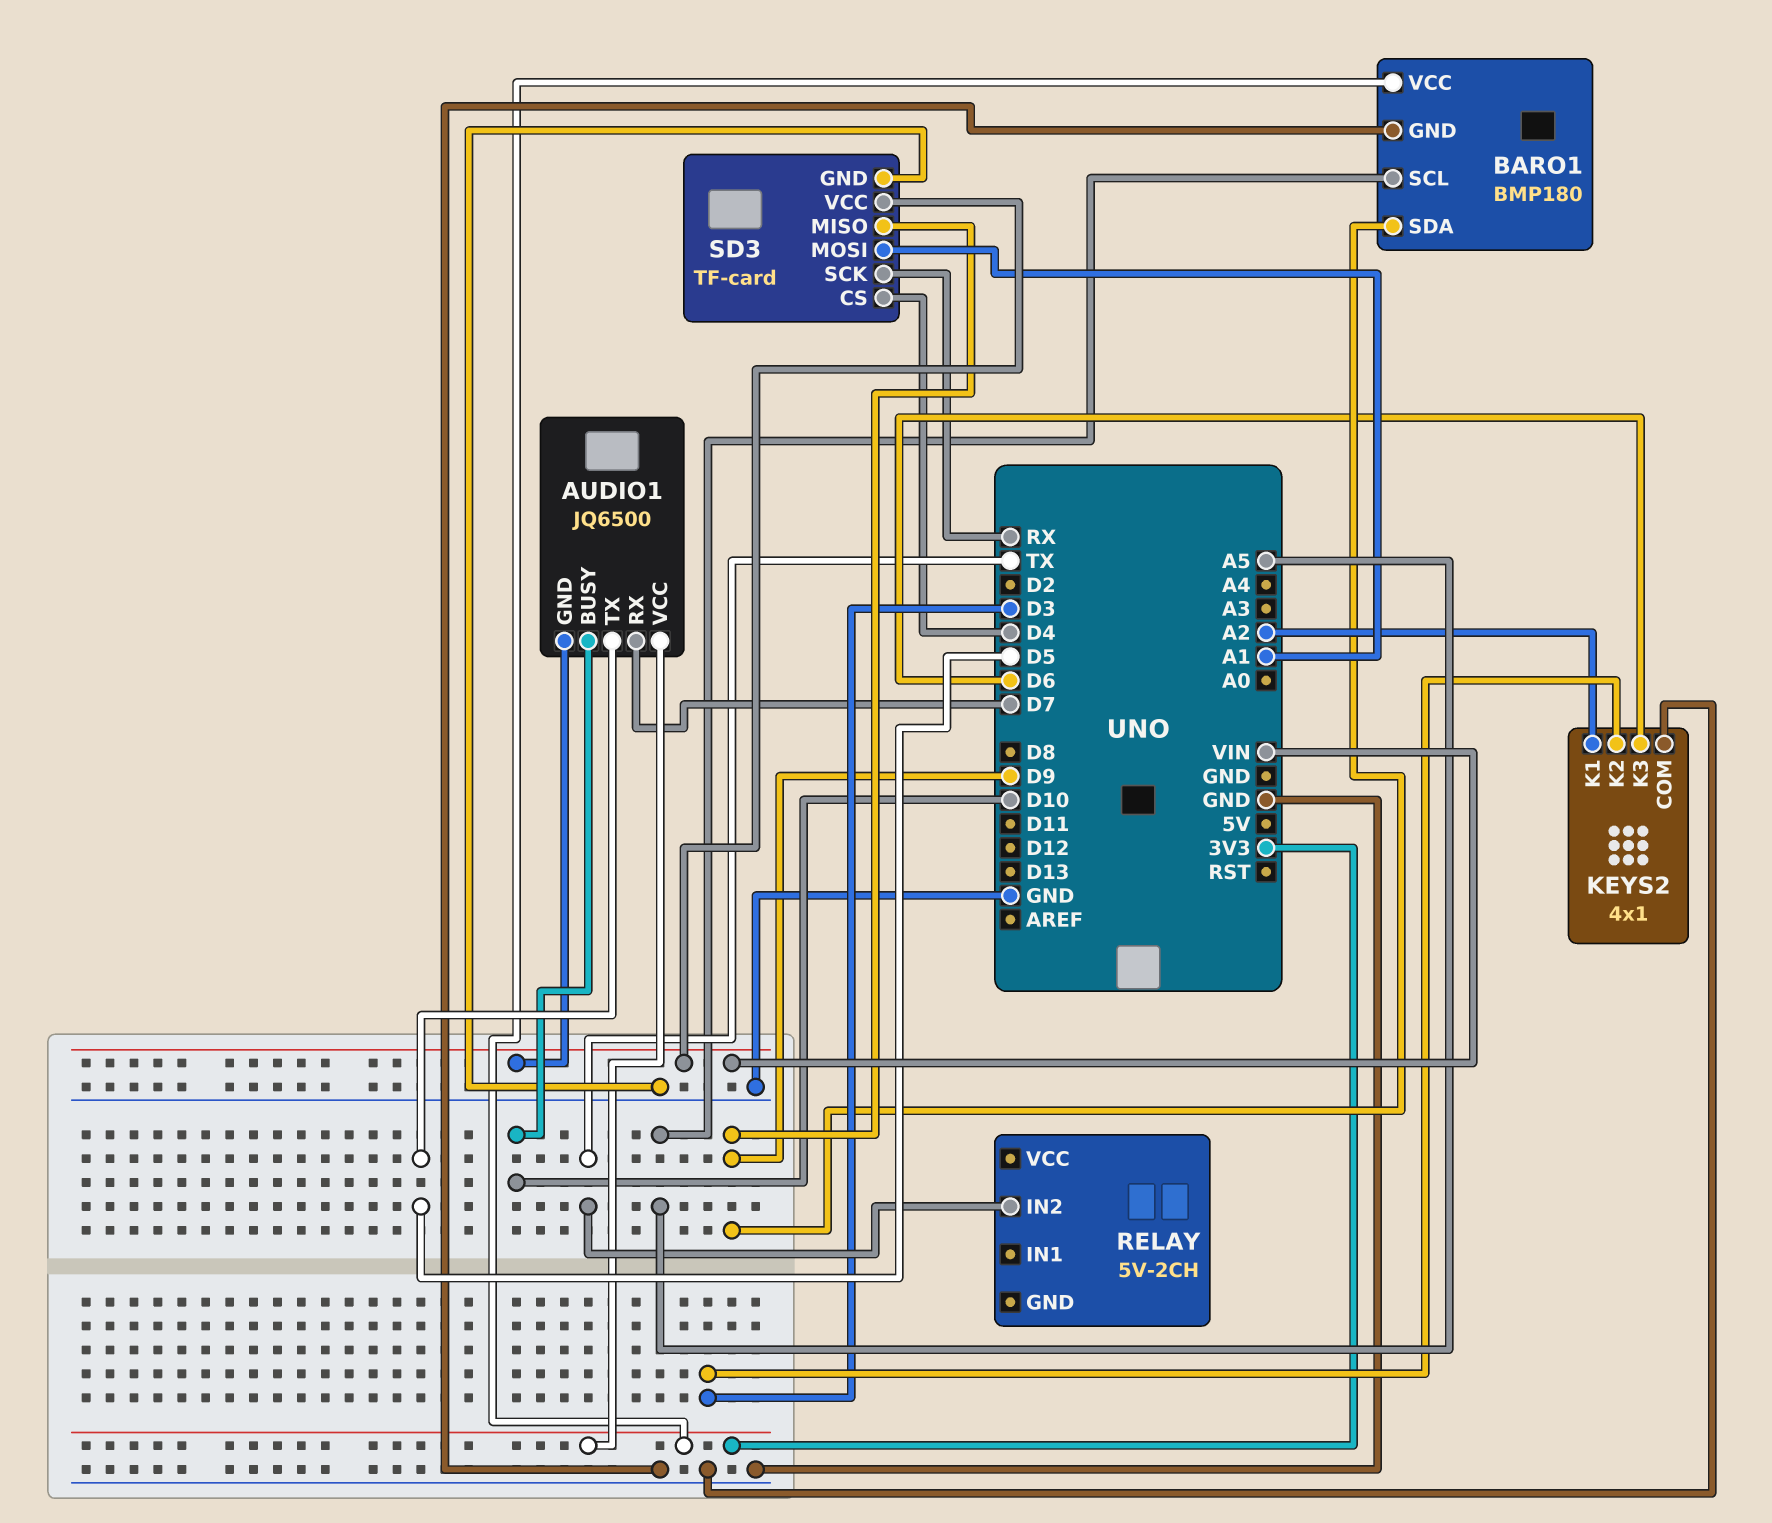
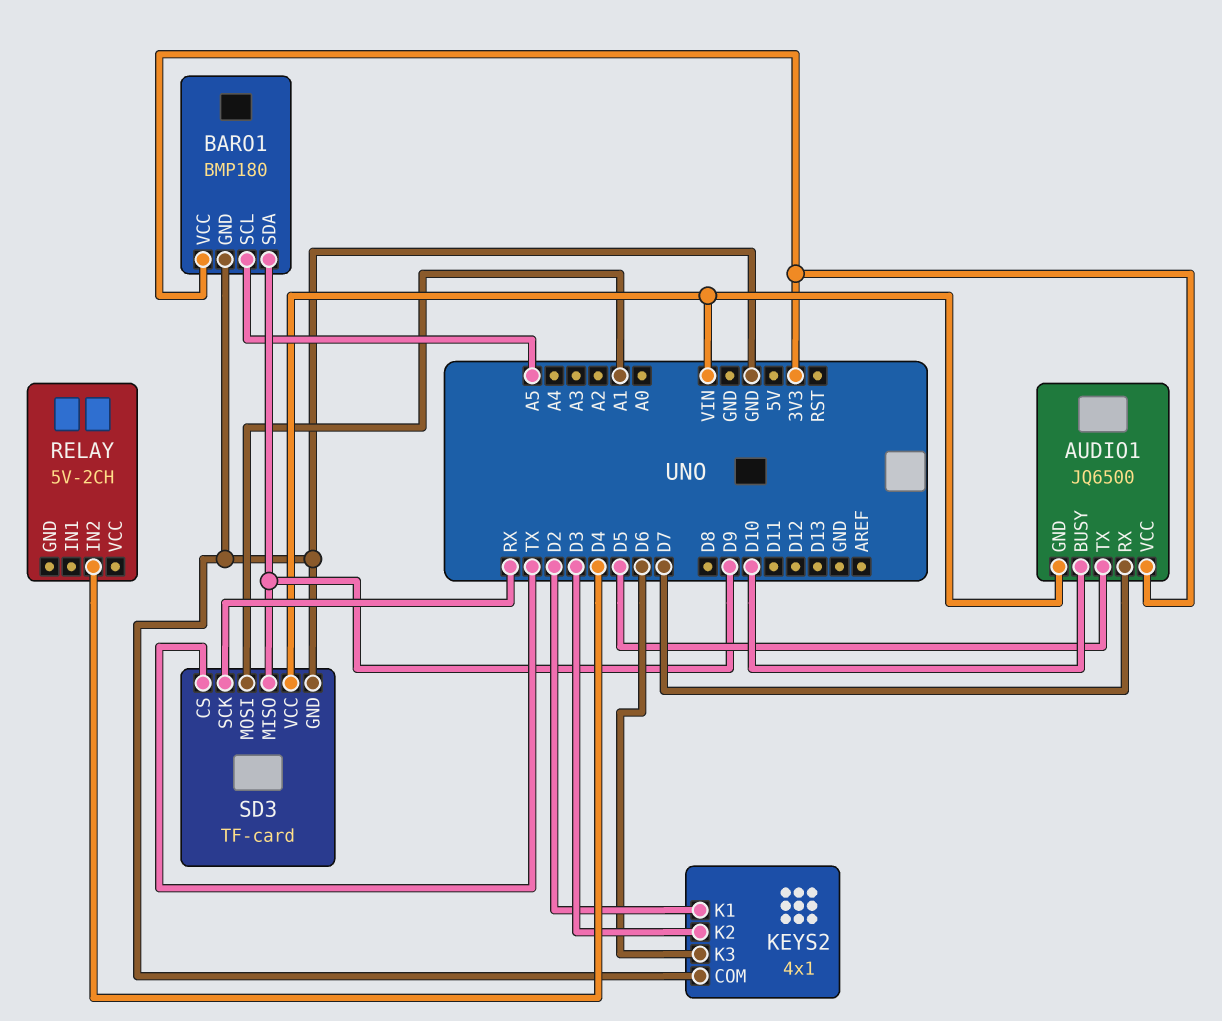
KEYS2 pin K1: A2 -> D2
RELAY pin IN2: TX -> D4
SD3 pin CS: D4 -> TX

